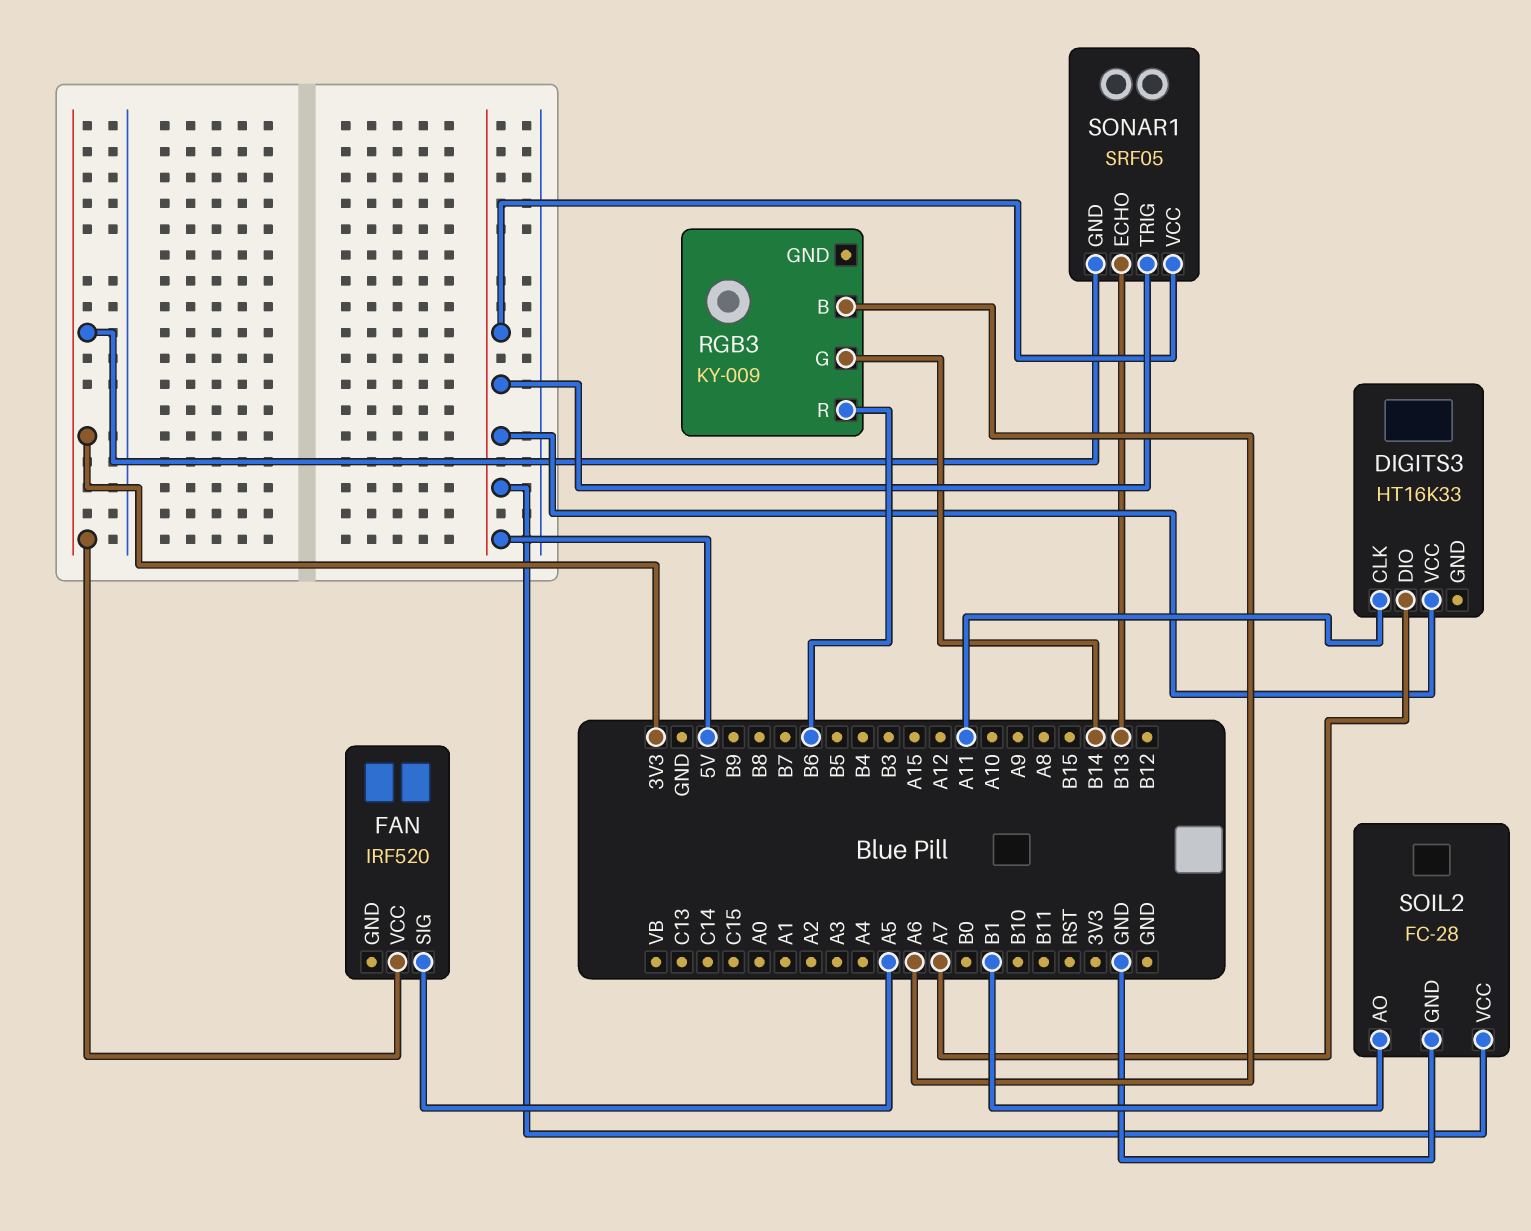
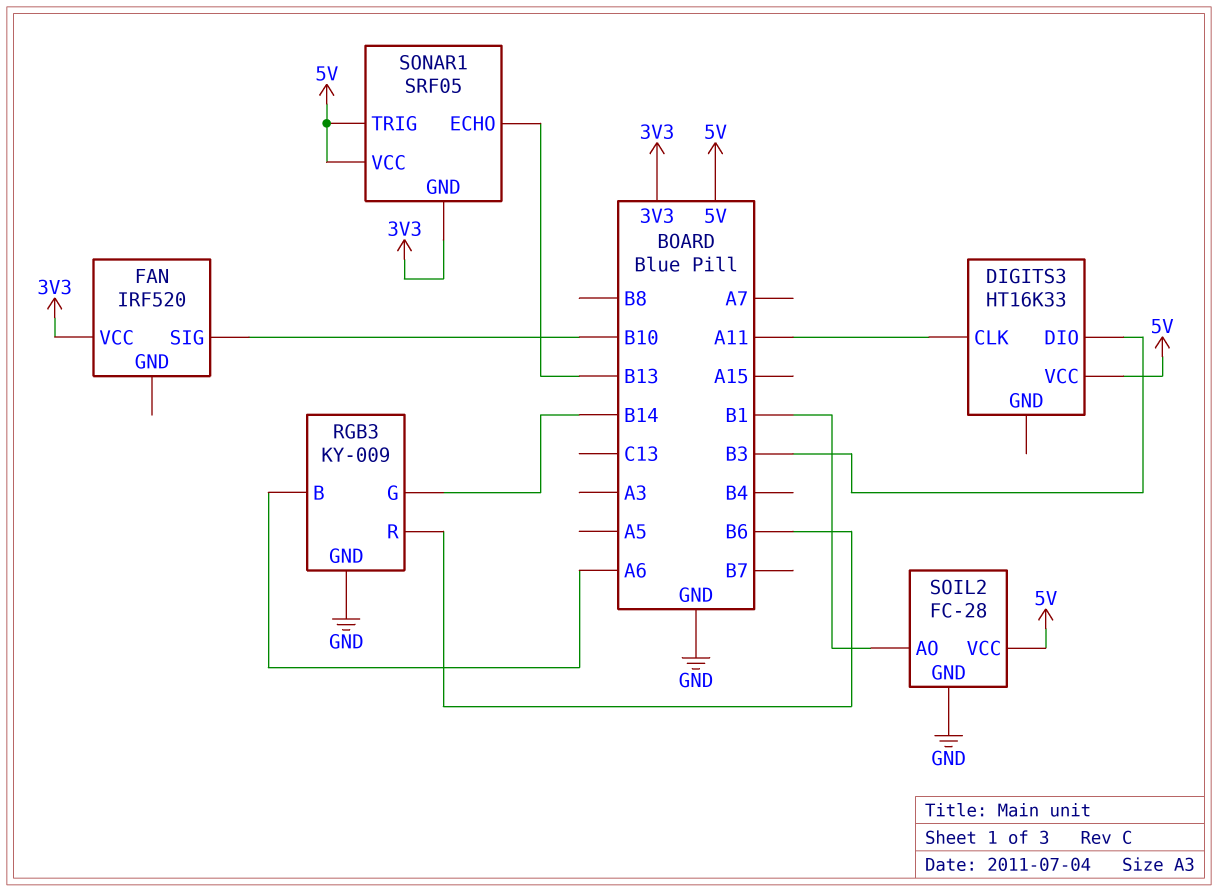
DIGITS3 pin DIO: A7 -> B3
FAN pin SIG: A5 -> B10
RGB3 pin GND: none -> GND

